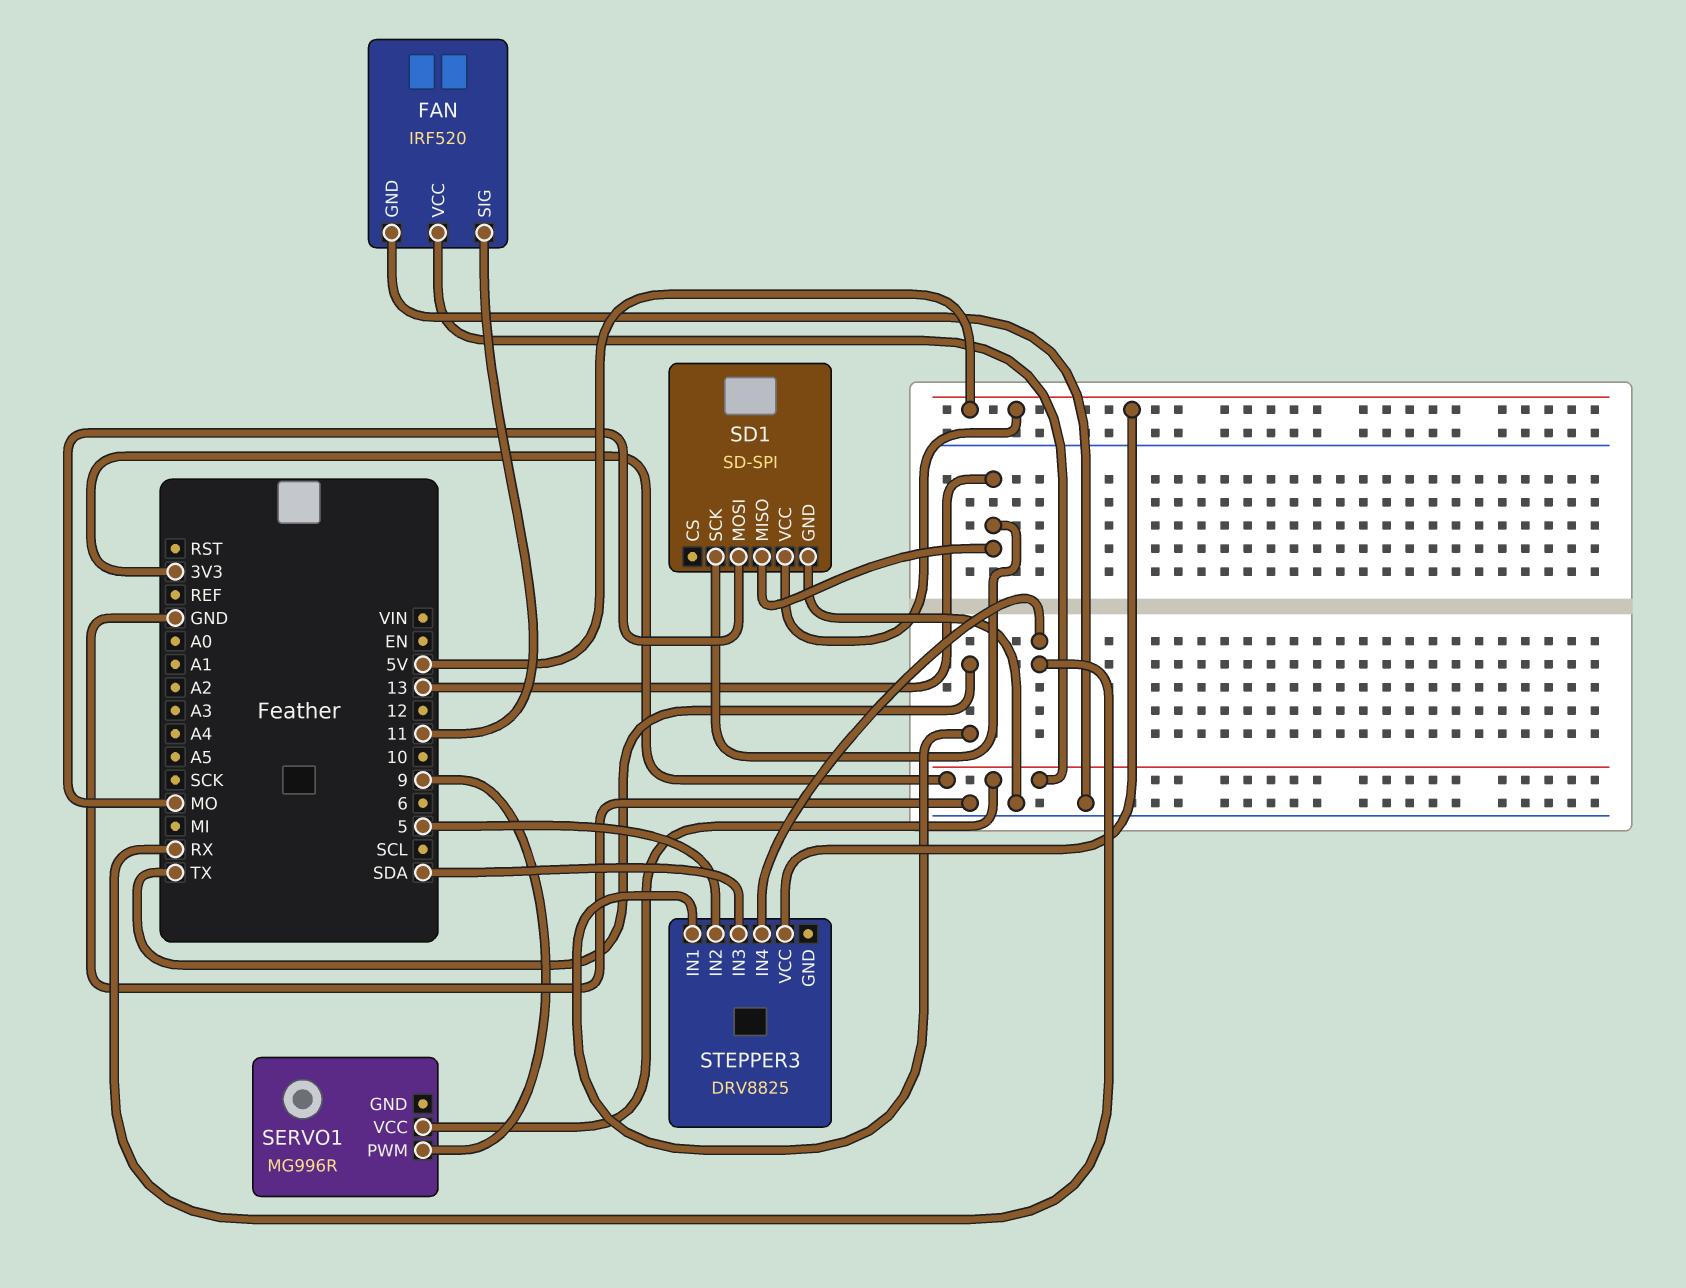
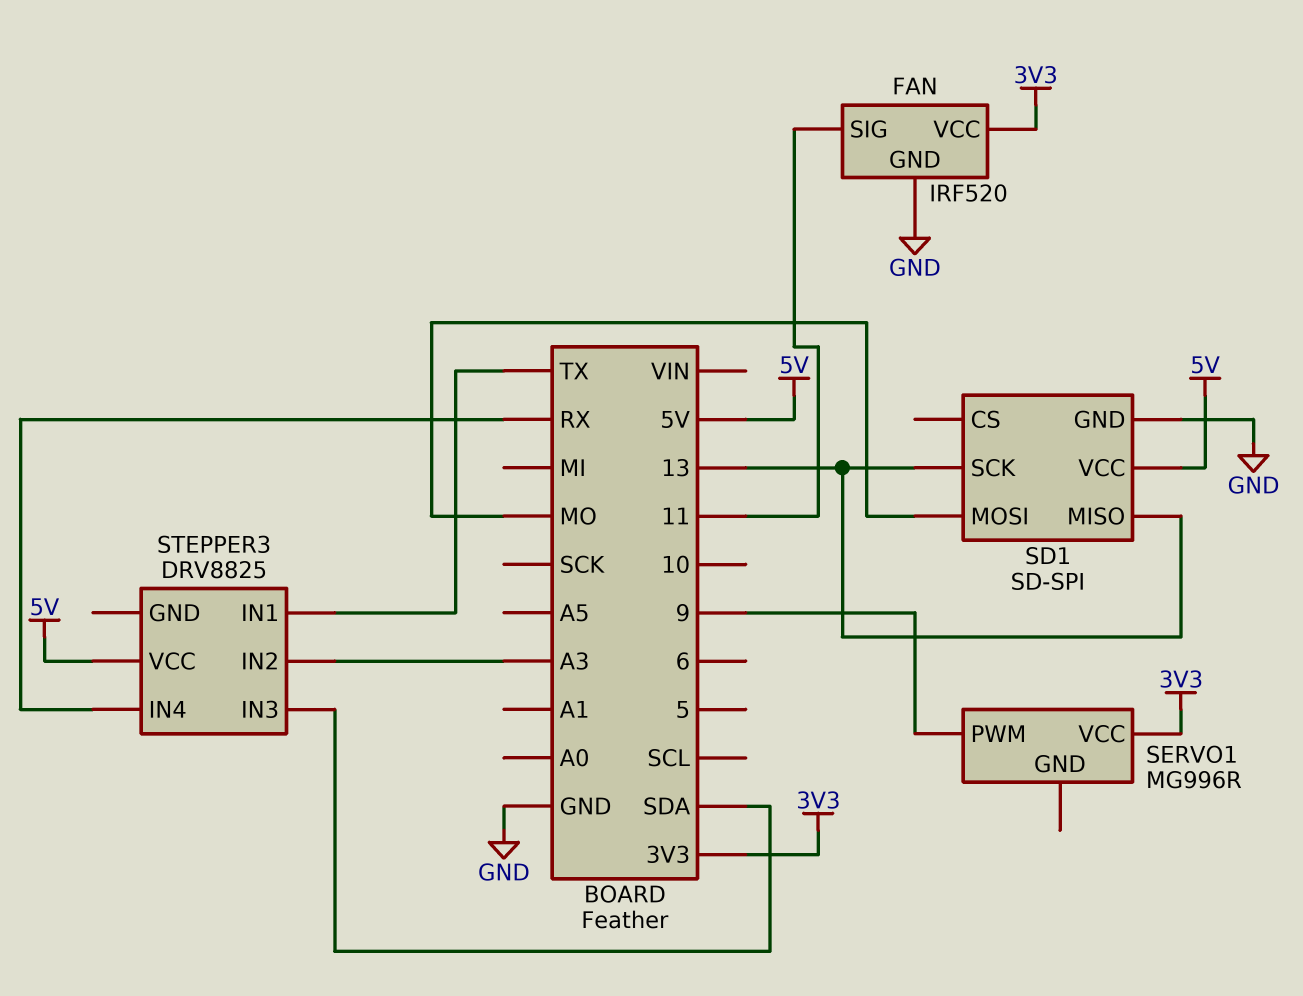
STEPPER3 pin IN2: 5 -> A3

